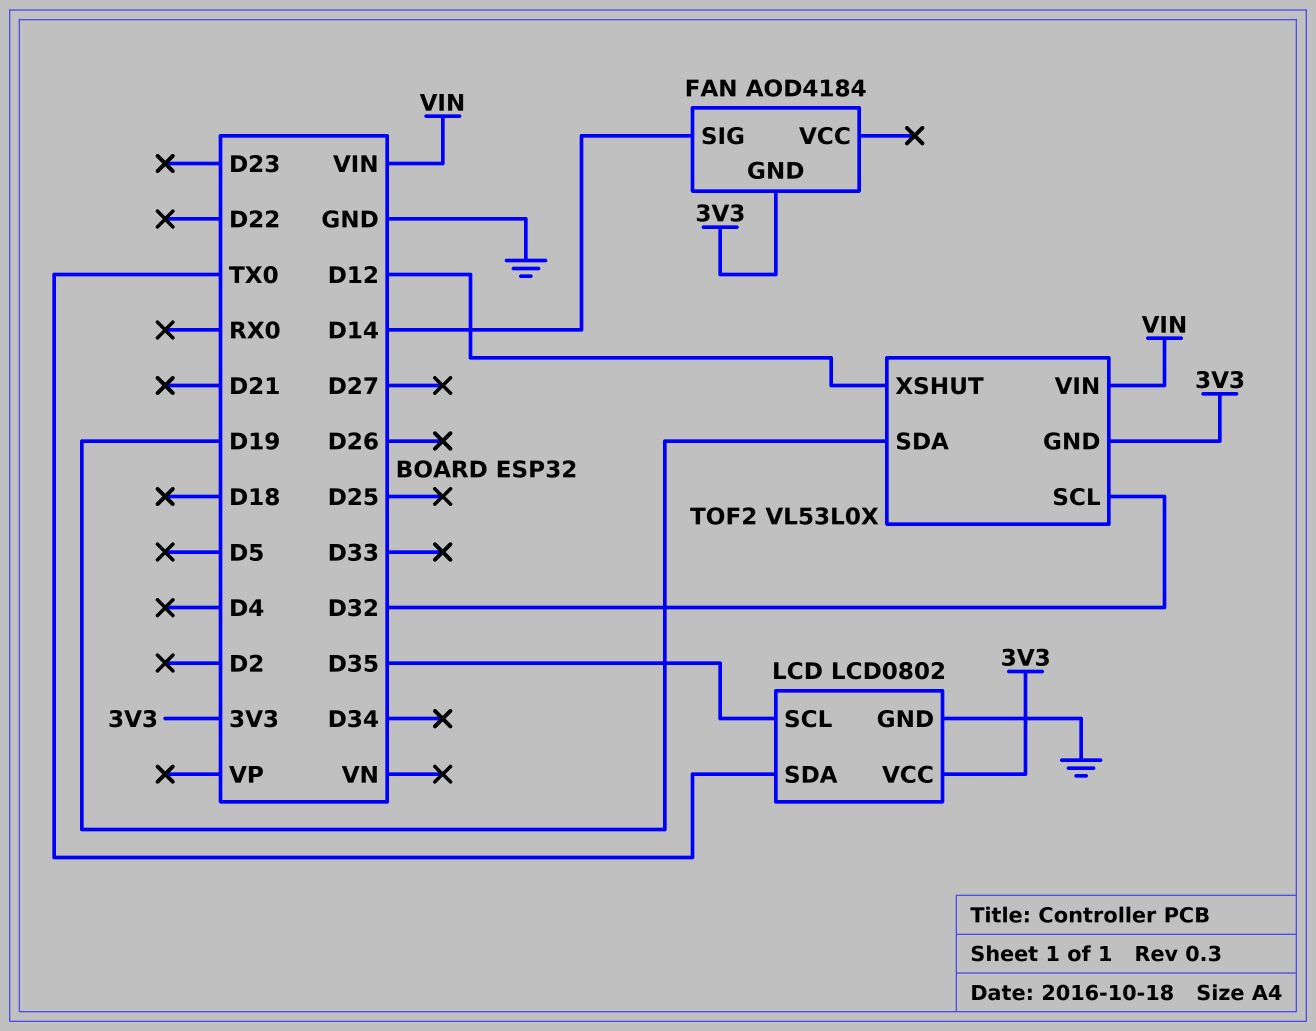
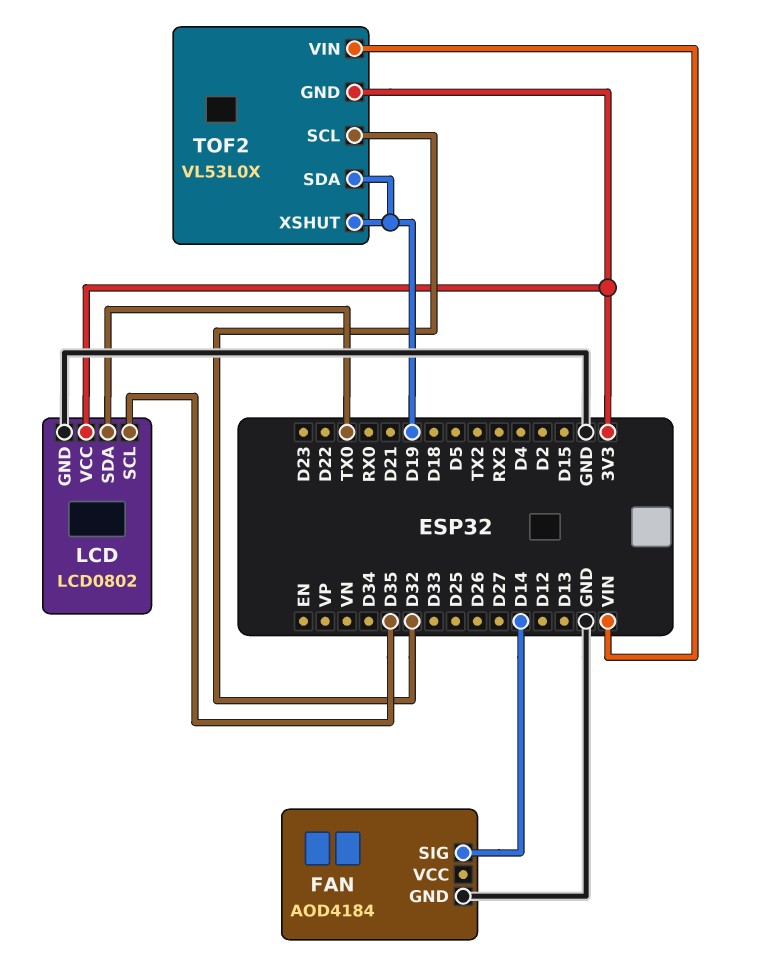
FAN pin GND: 3V3 -> GND
TOF2 pin XSHUT: D12 -> D19

